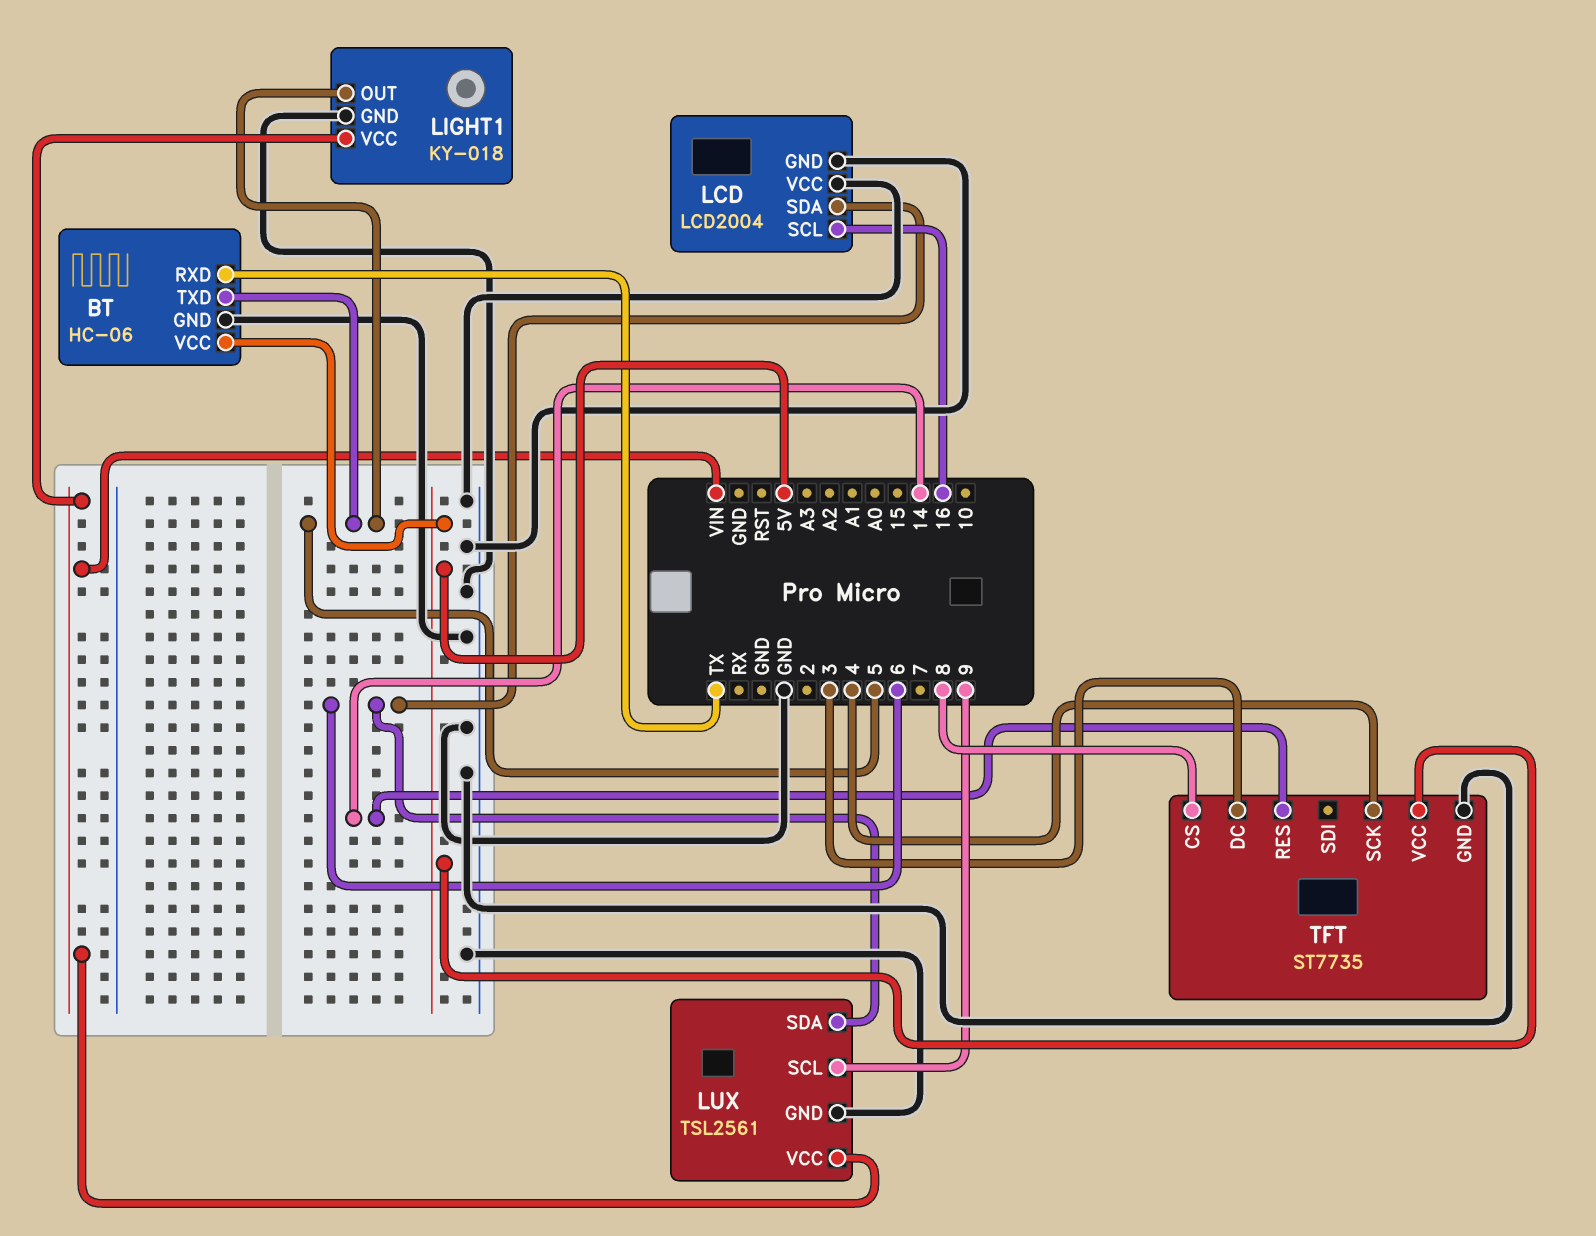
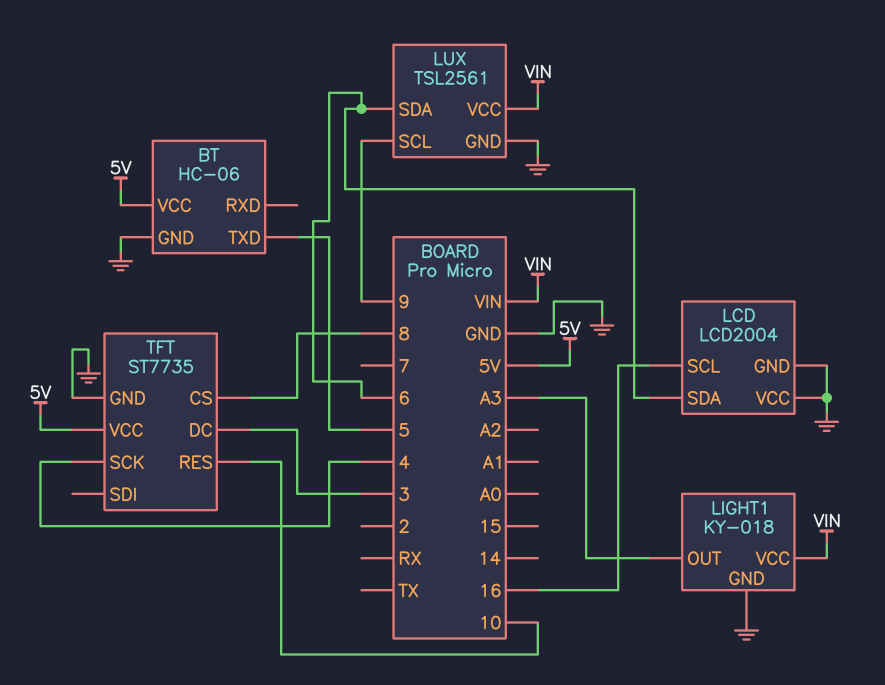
BT pin RXD: TX -> none
LIGHT1 pin OUT: 5 -> A3
TFT pin RES: 14 -> 10

